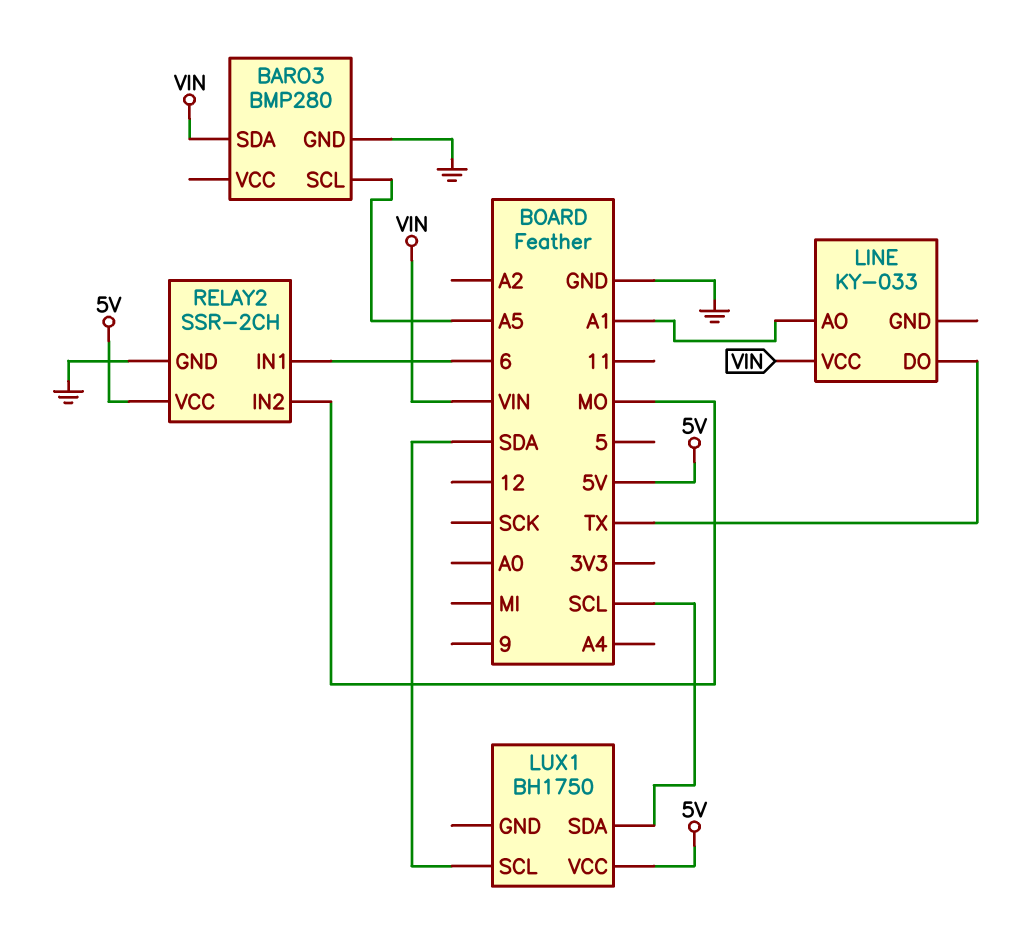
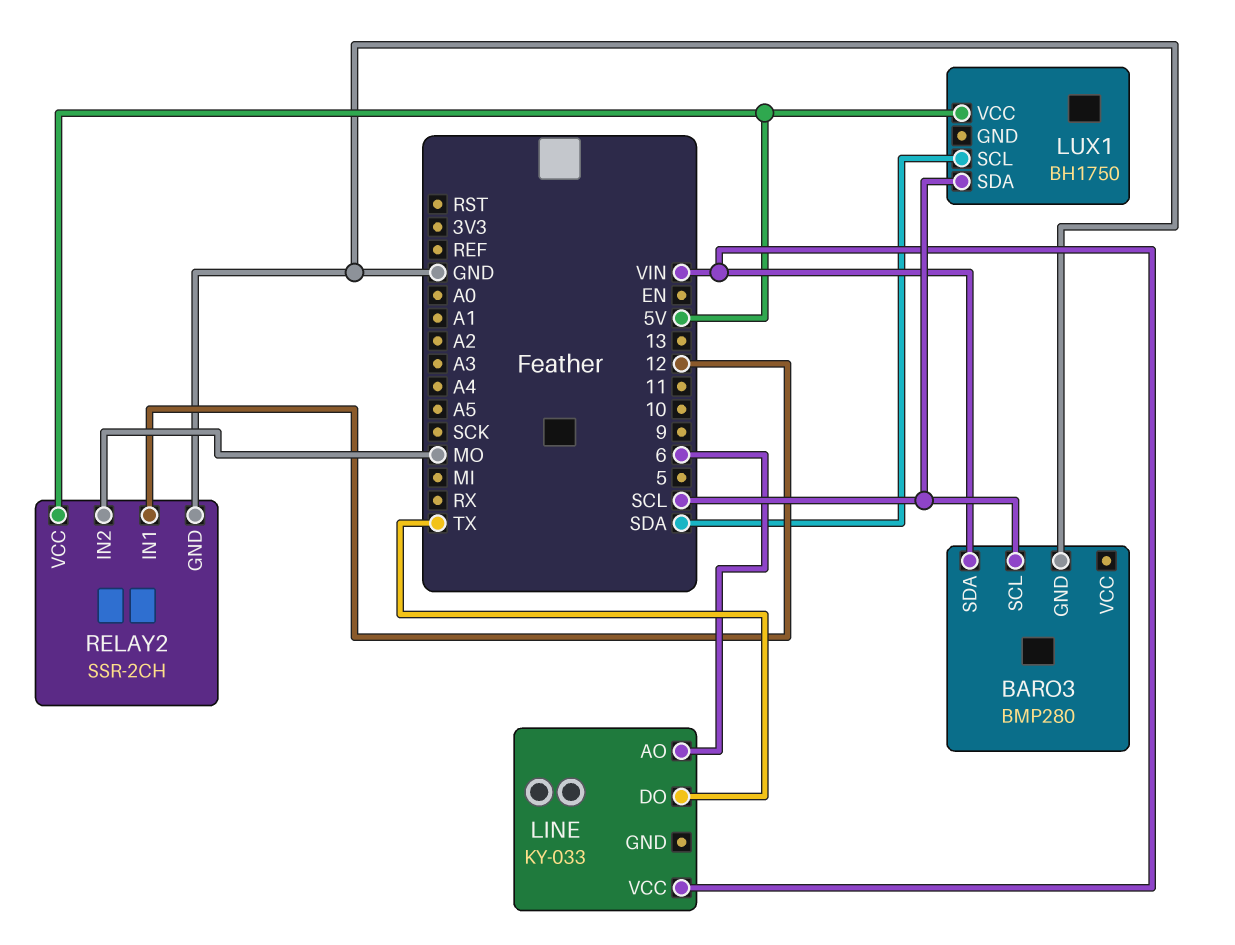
BARO3 pin SCL: A5 -> SCL
LINE pin AO: A1 -> 6
RELAY2 pin IN1: 6 -> 12

